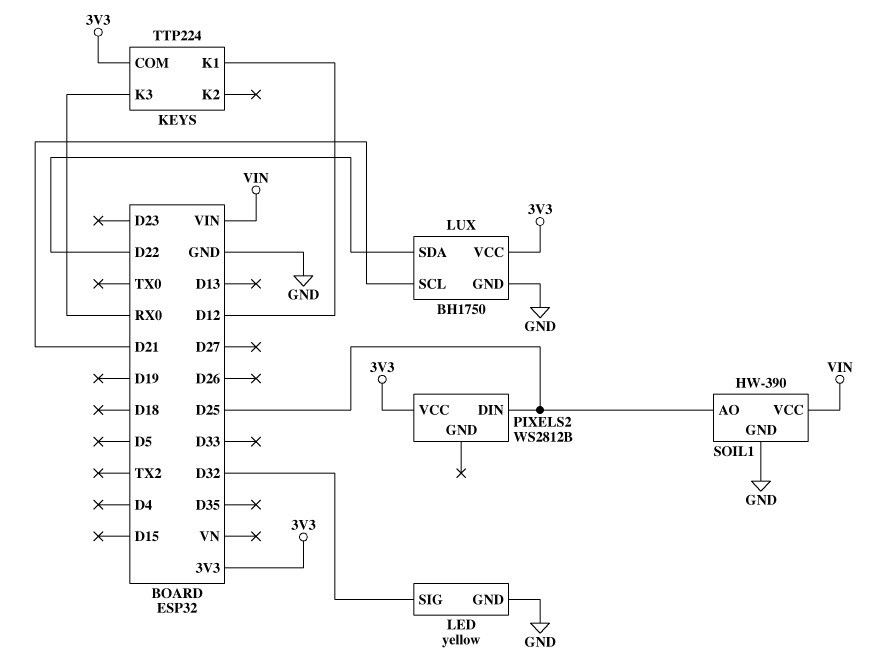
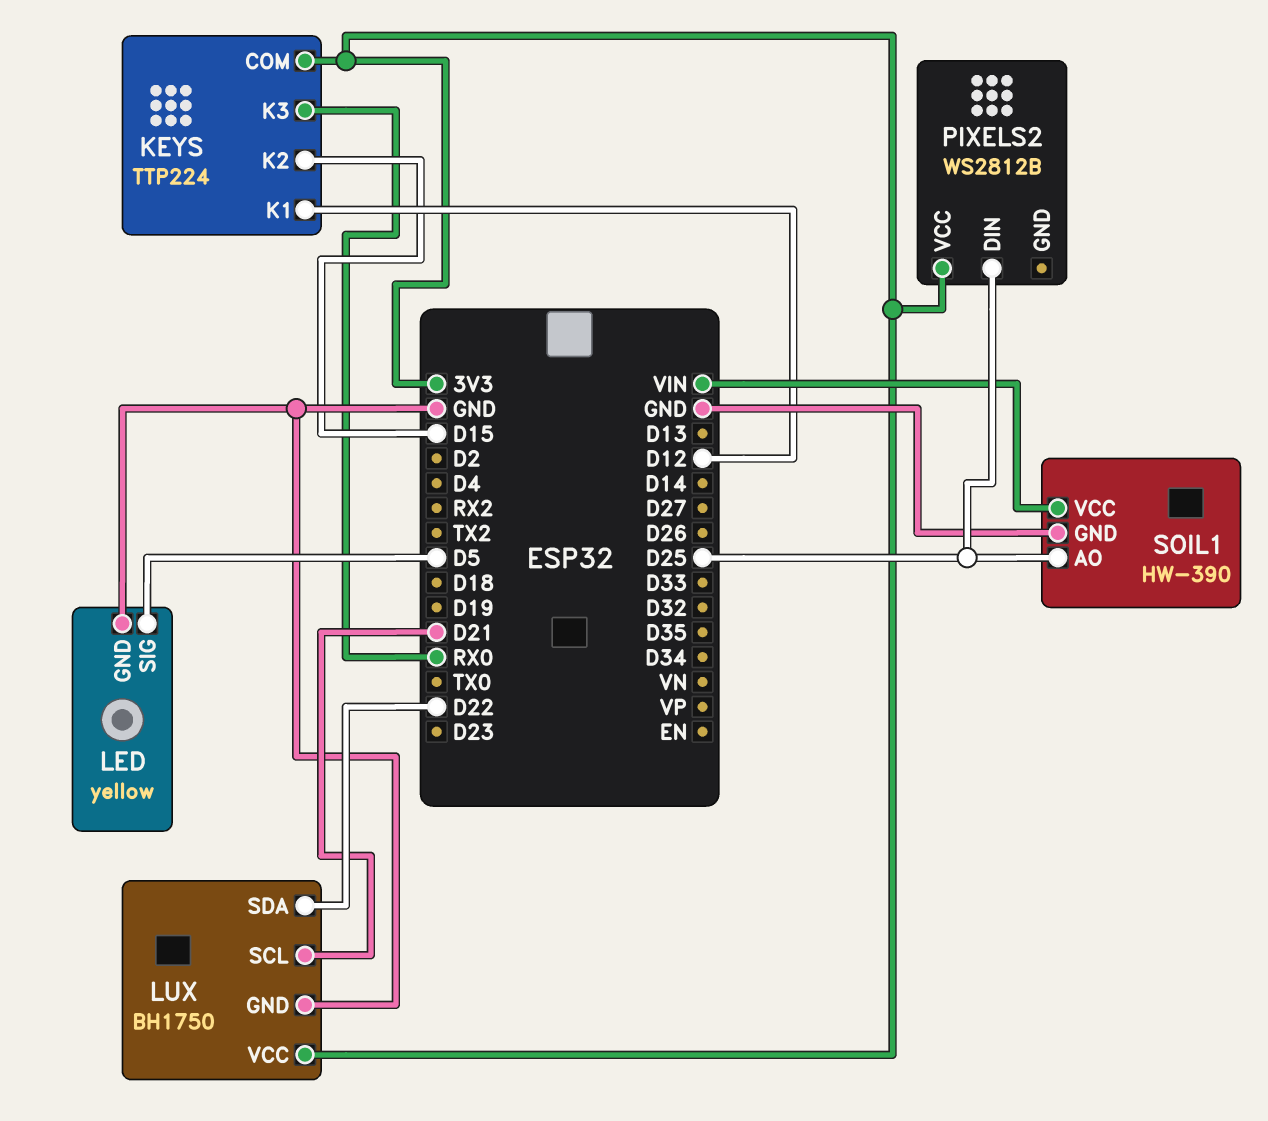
KEYS pin K2: none -> D15
LED pin SIG: D32 -> D5

